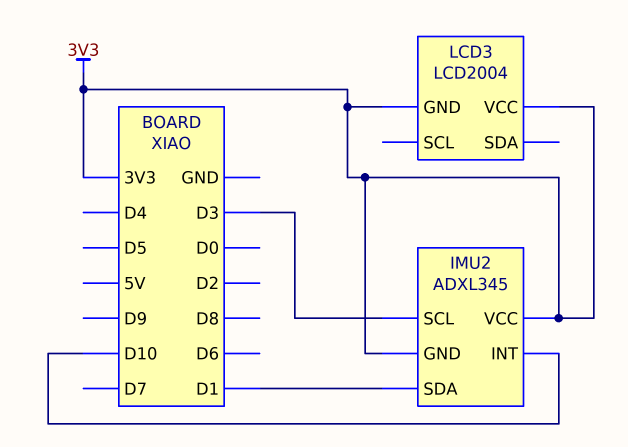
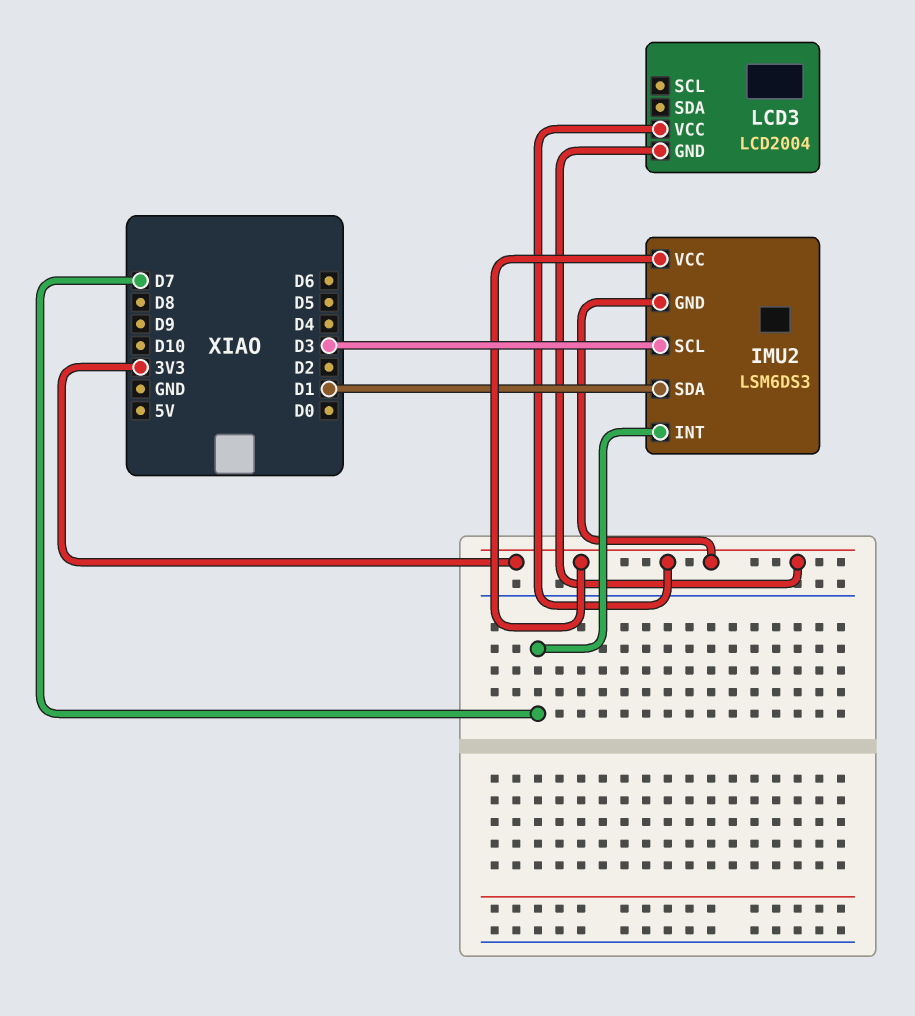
IMU2: ADXL345 -> LSM6DS3
IMU2 pin INT: D10 -> D7

